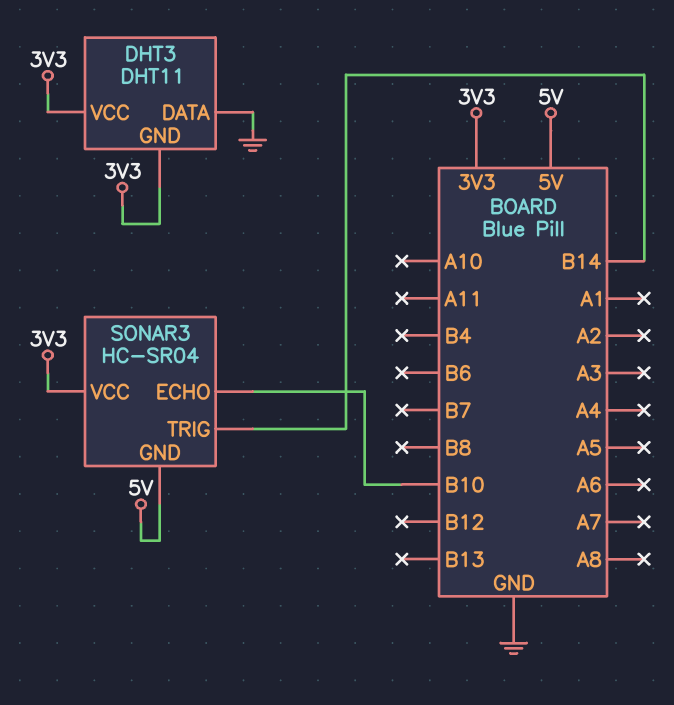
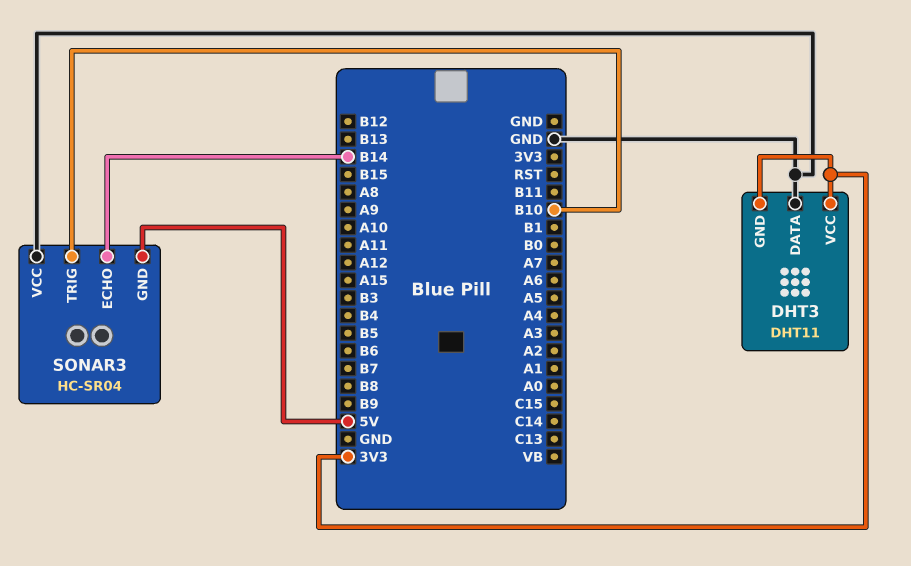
SONAR3 pin ECHO: B10 -> B14
SONAR3 pin TRIG: B14 -> B10
SONAR3 pin VCC: 3V3 -> GND

